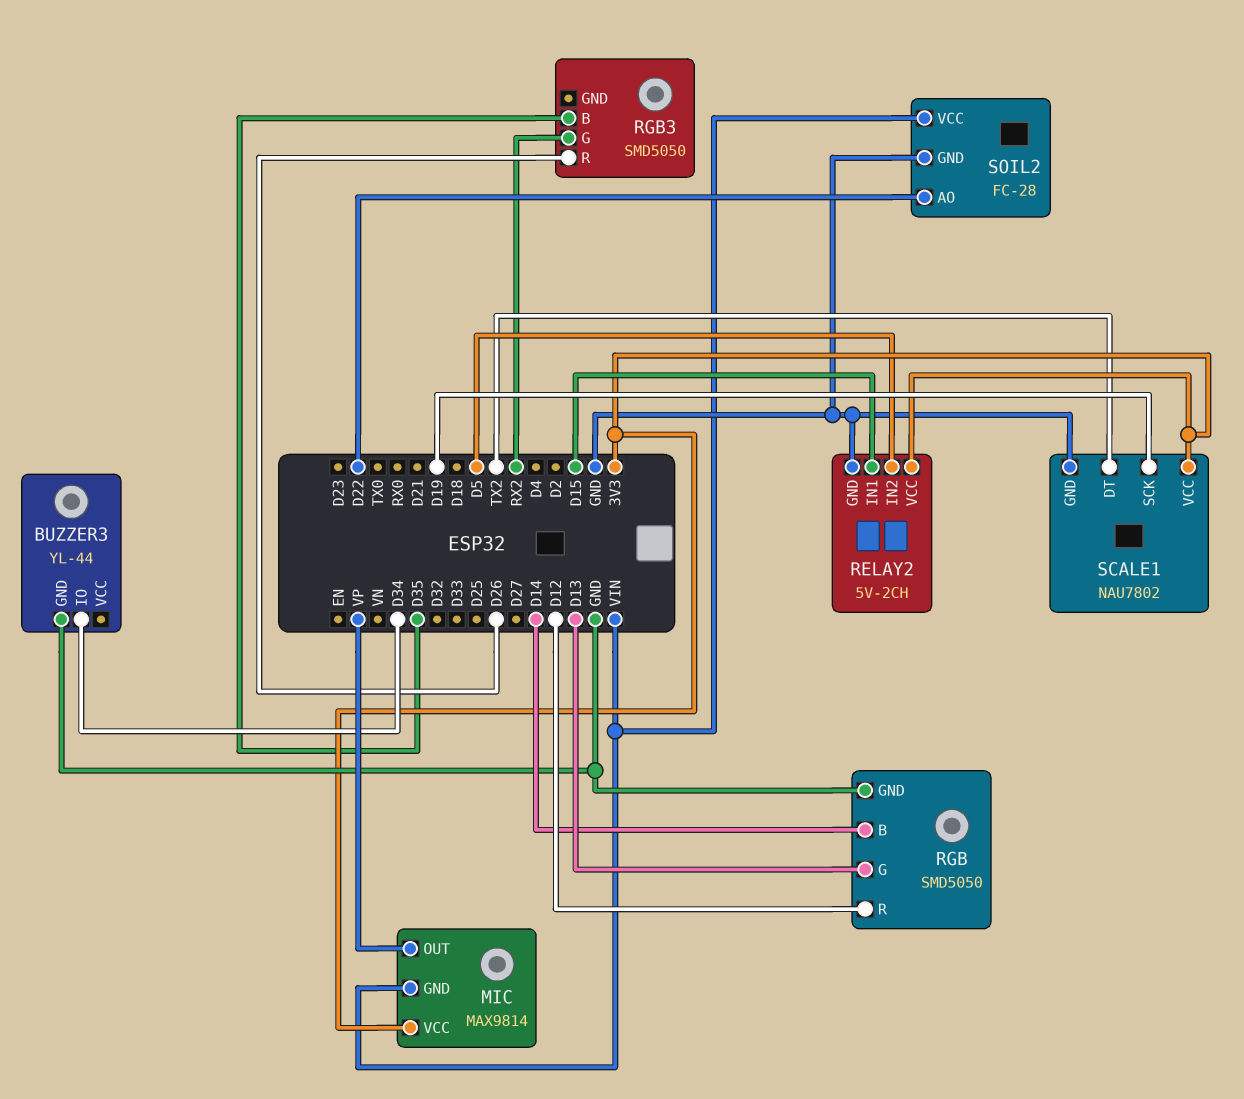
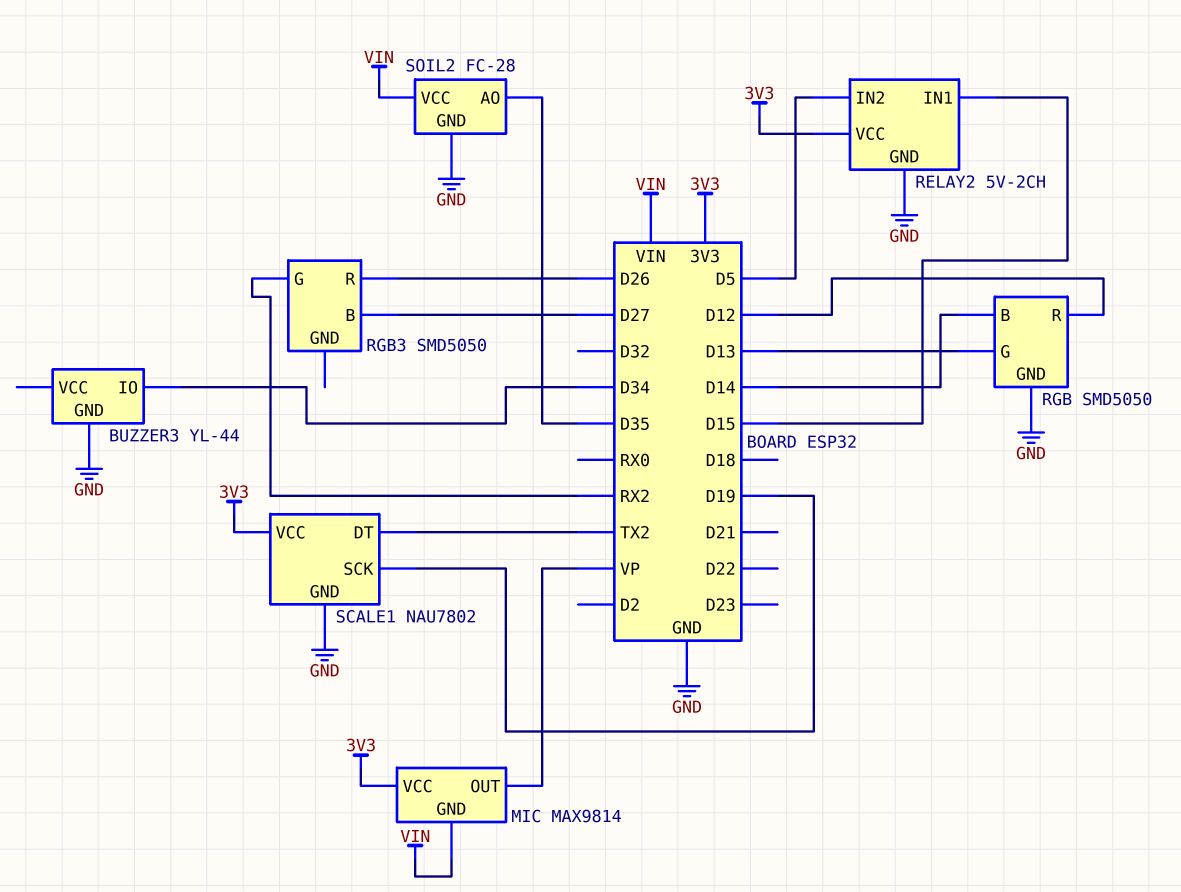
RGB3 pin B: D35 -> D27
SOIL2 pin AO: D22 -> D35

